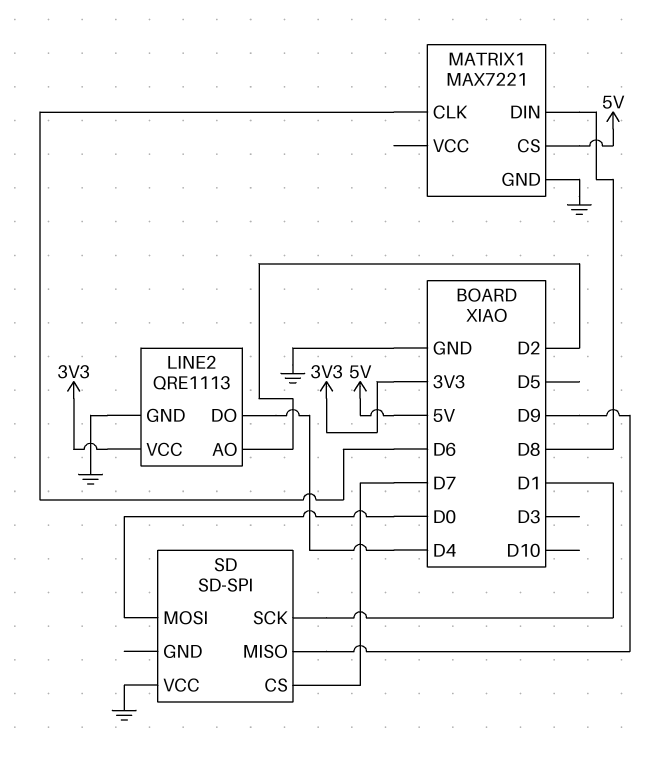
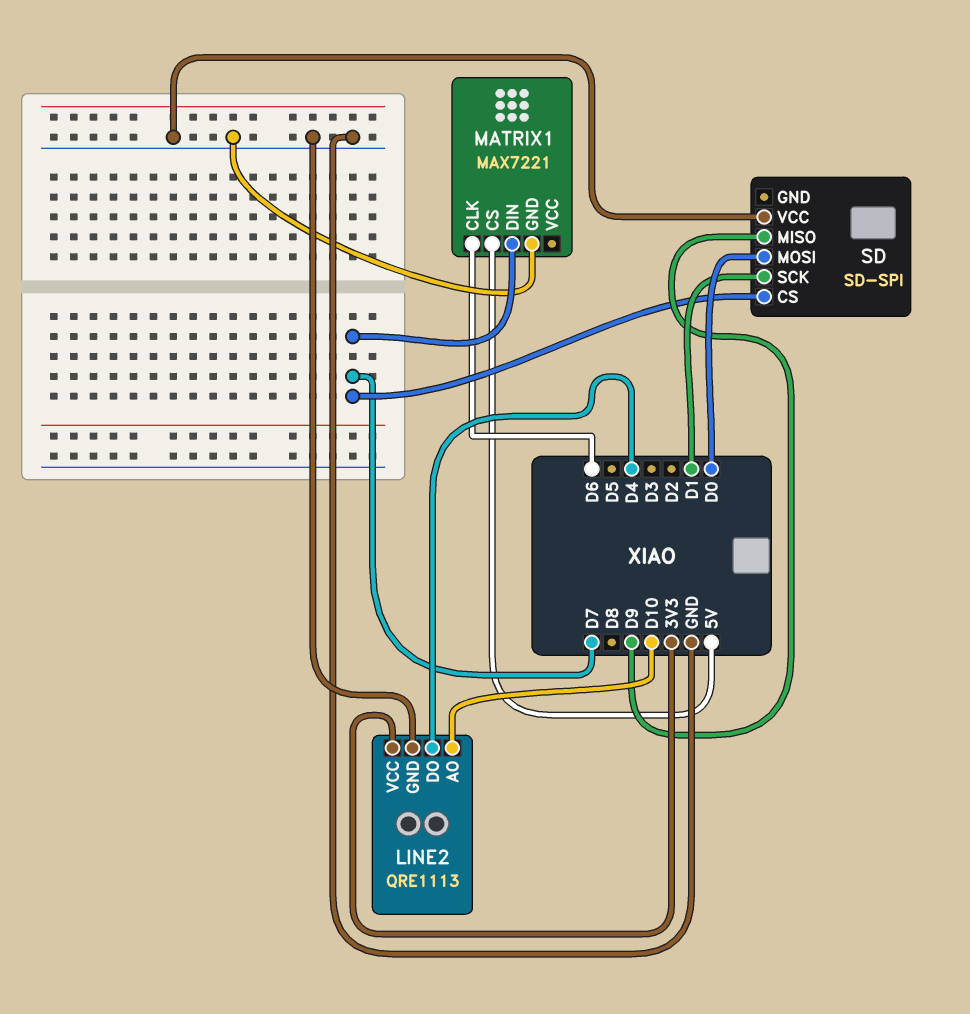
LINE2 pin AO: D2 -> D10
MATRIX1 pin DIN: D8 -> D7

